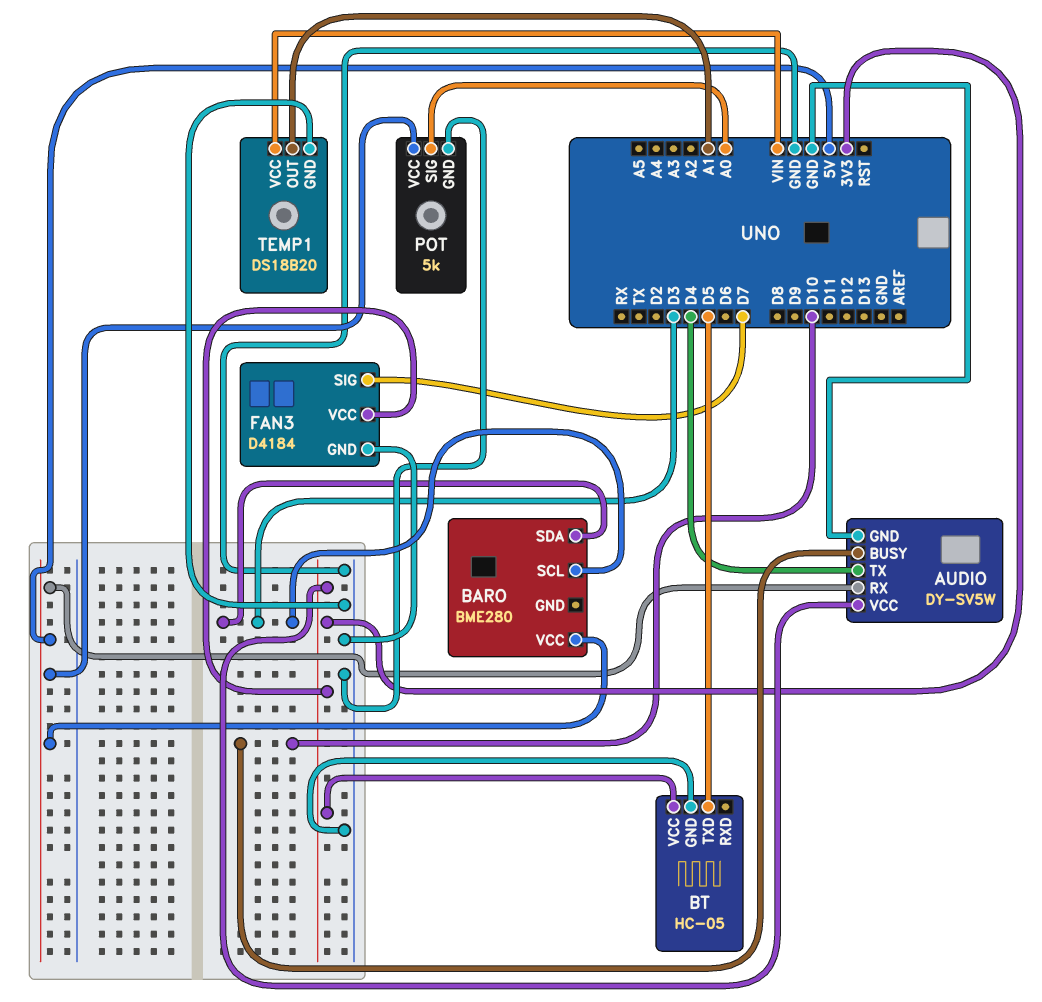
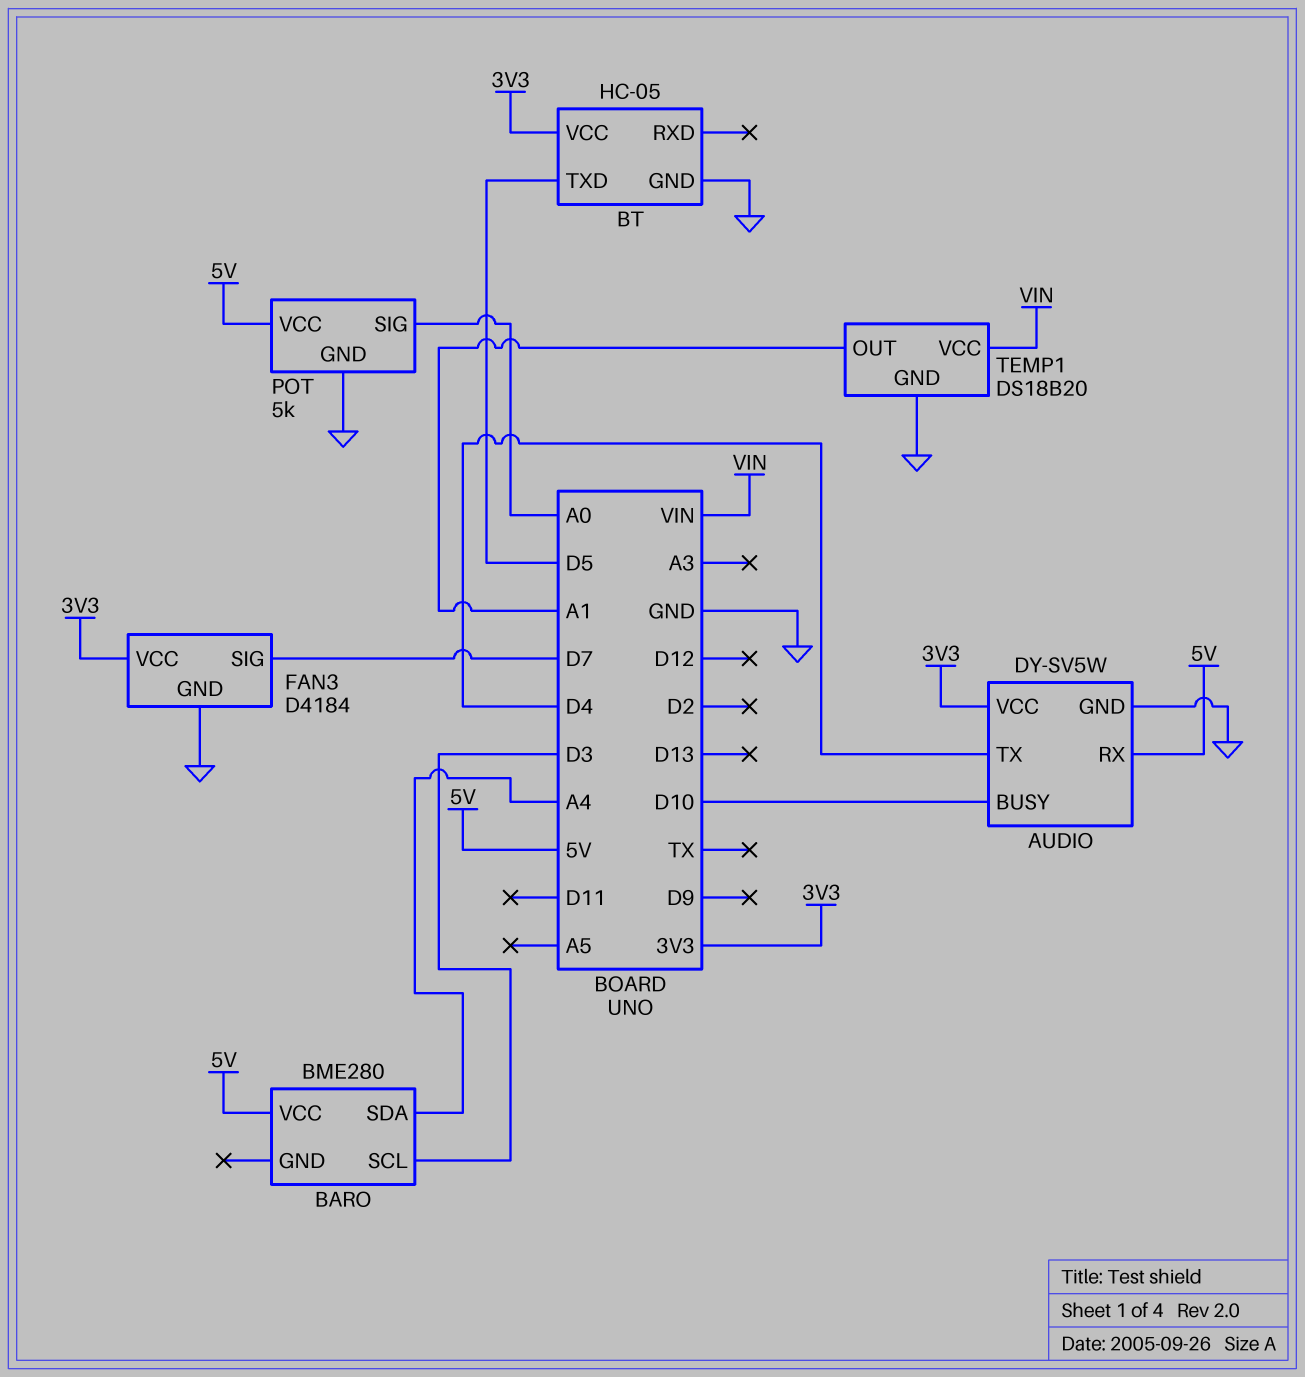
BARO pin SDA: D3 -> A4

